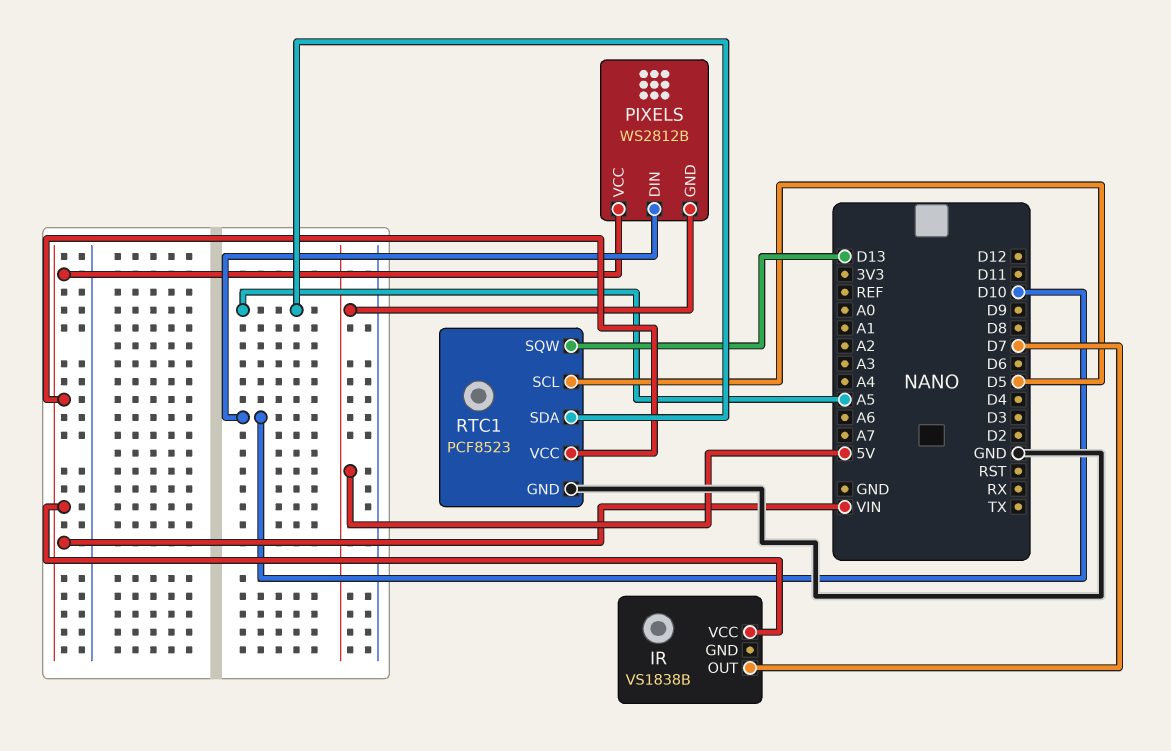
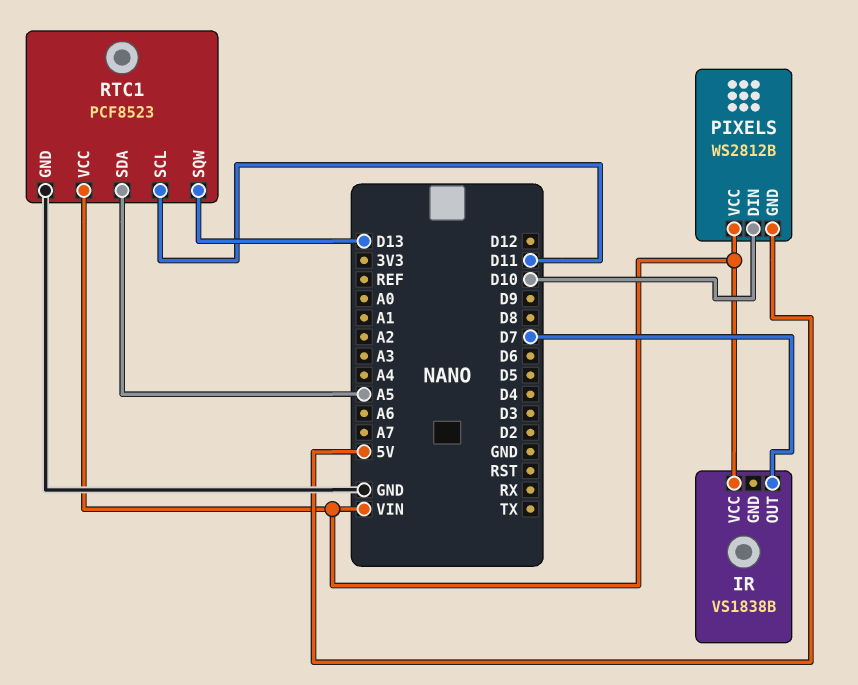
RTC1 pin SCL: D5 -> D11

